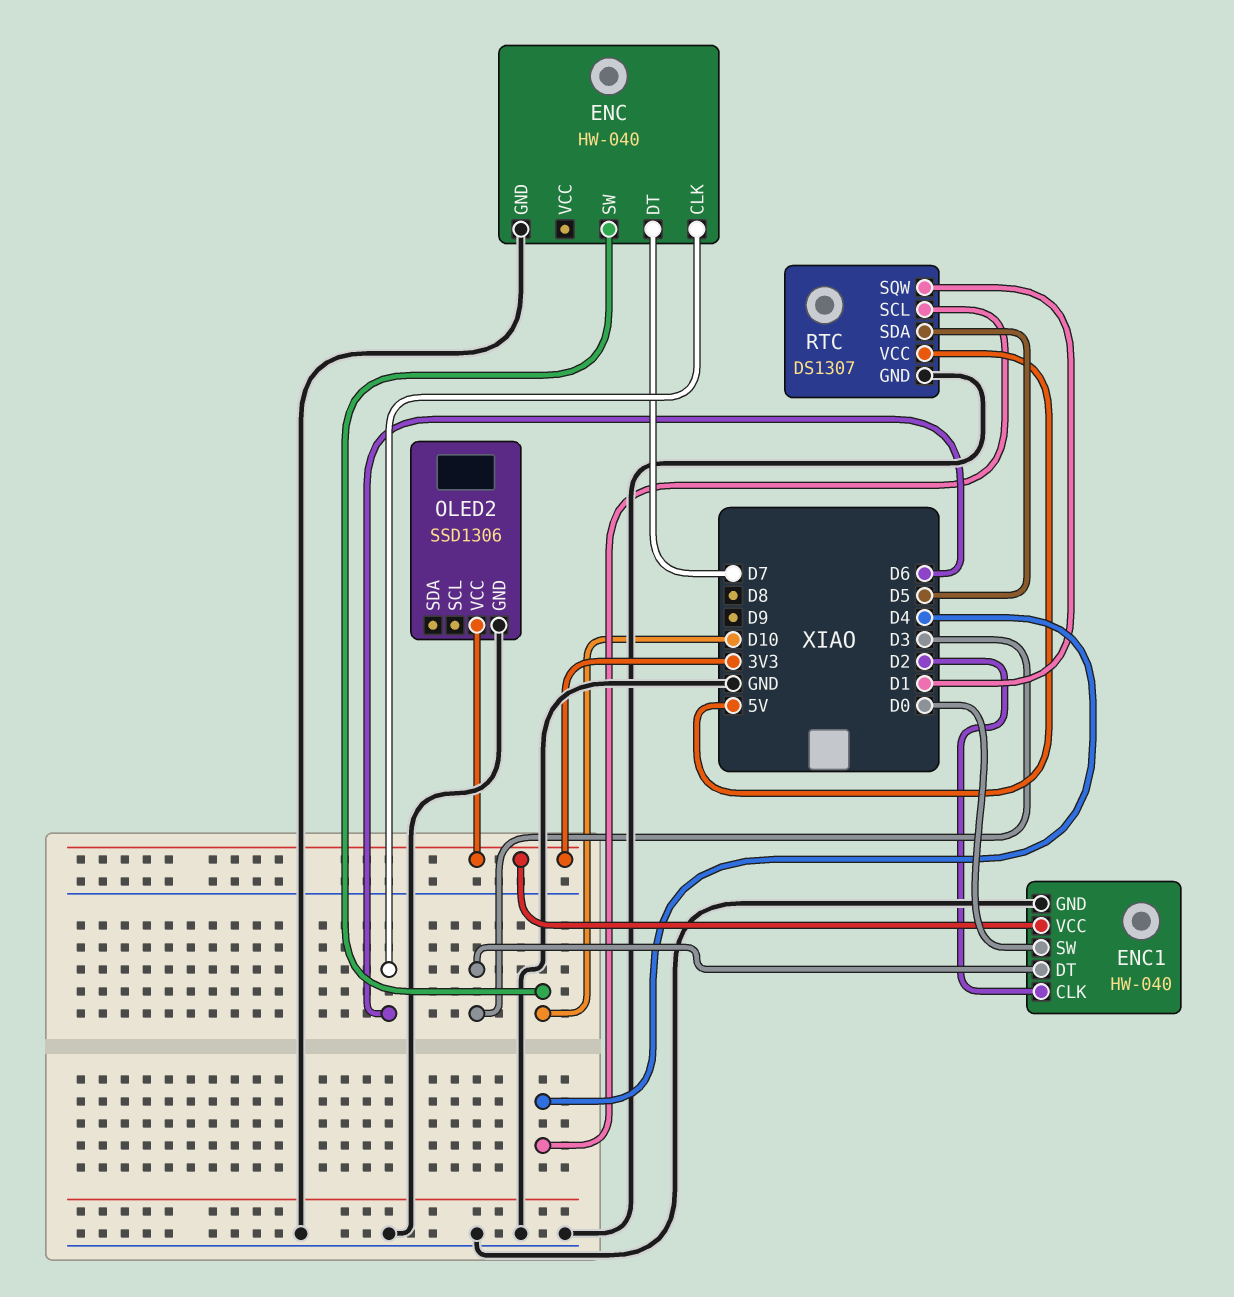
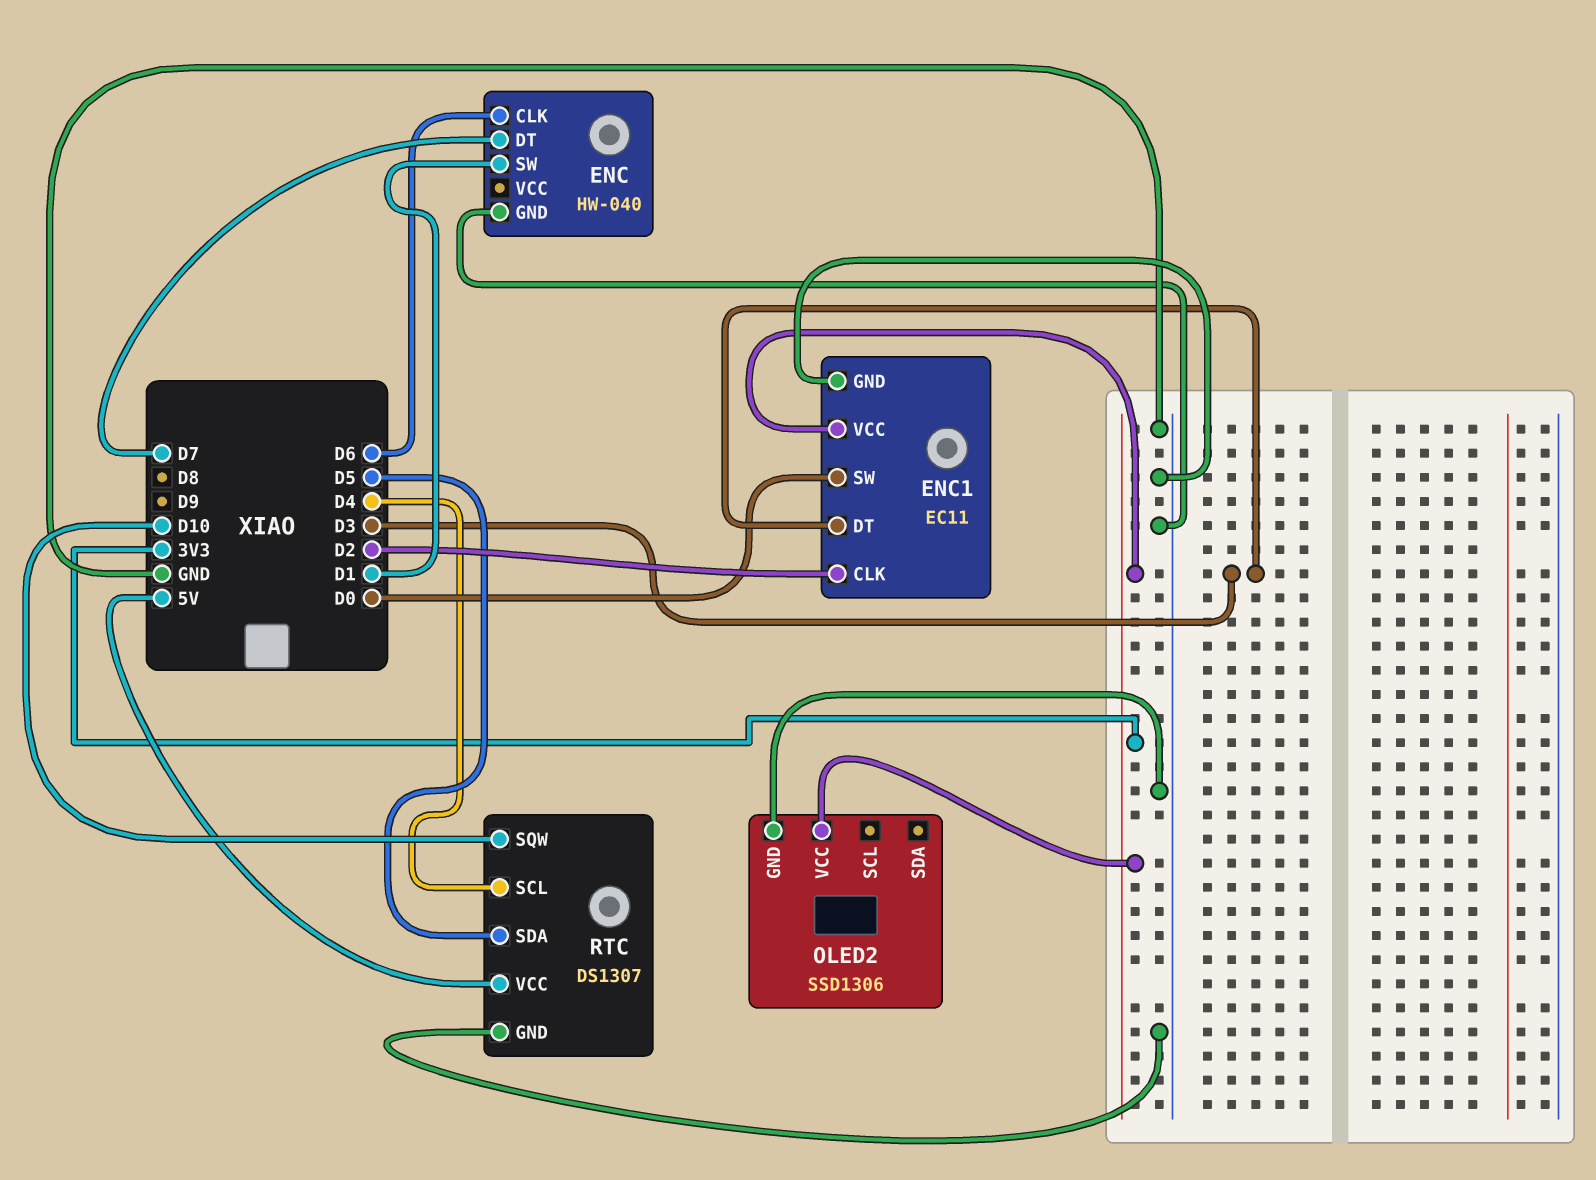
ENC pin SW: D10 -> D1
ENC1: HW-040 -> EC11
RTC pin SQW: D1 -> D10

